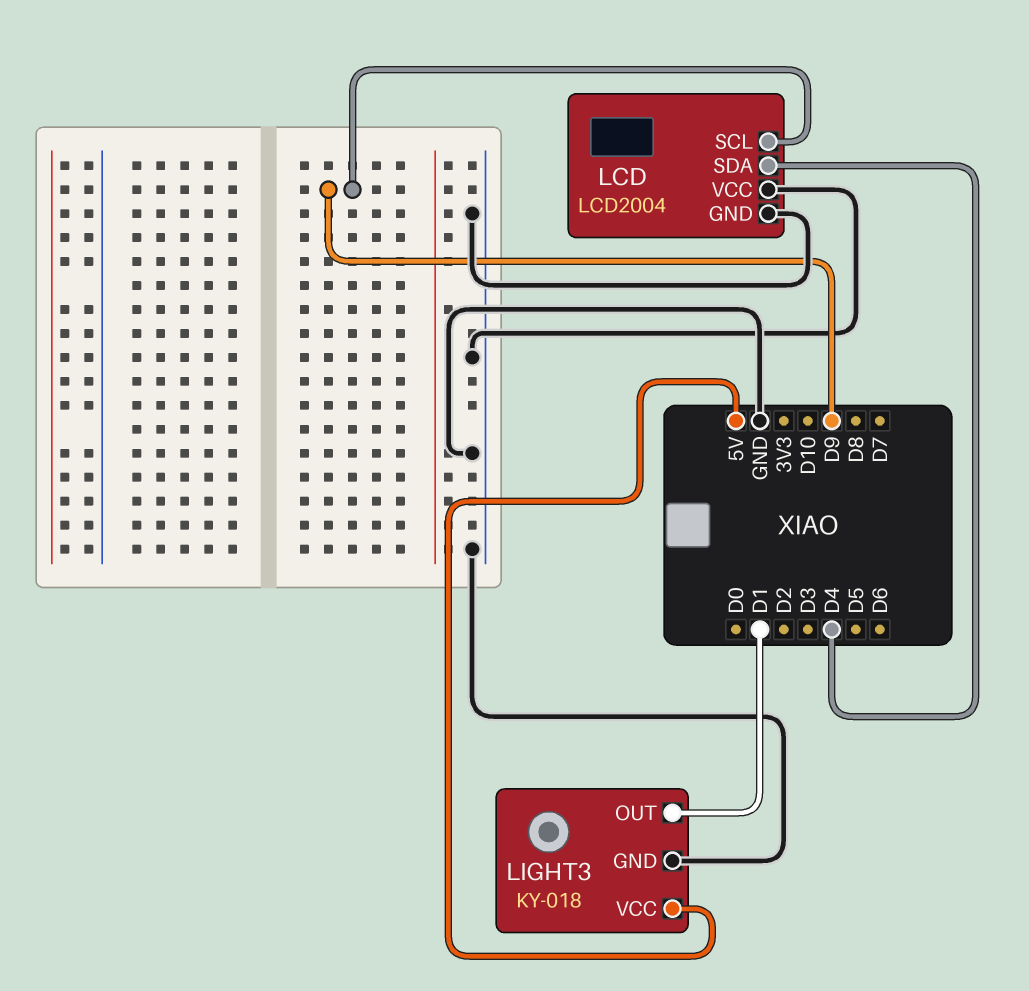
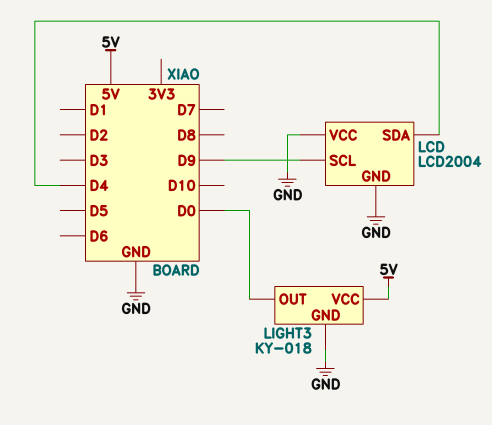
LIGHT3 pin OUT: D1 -> D0

